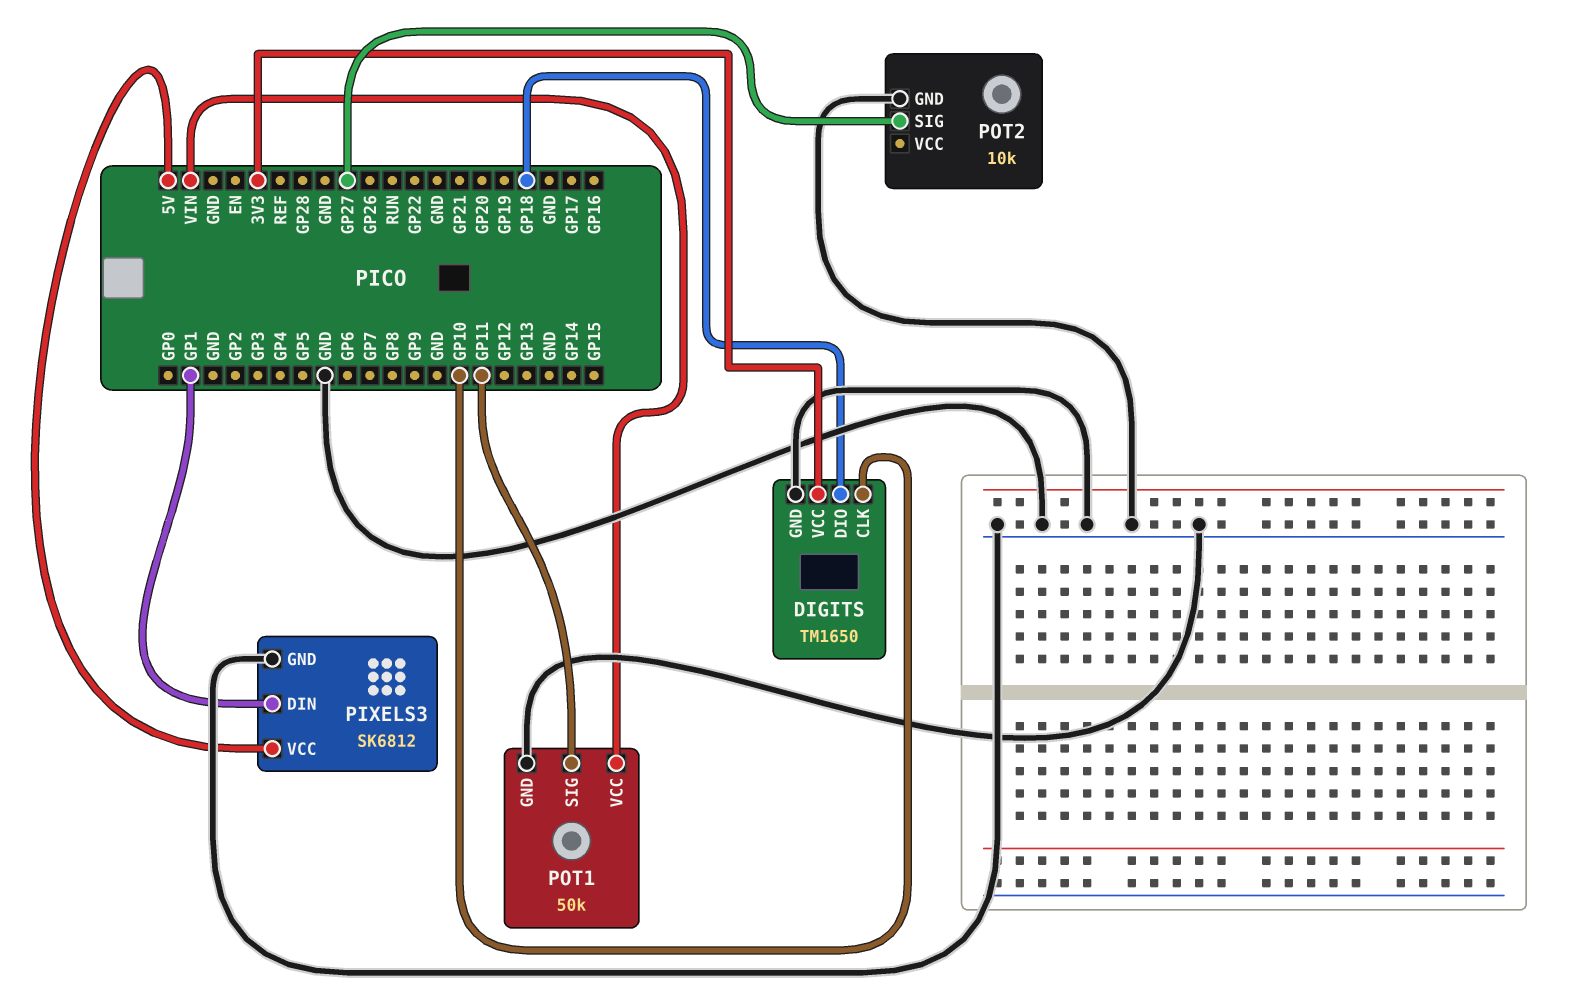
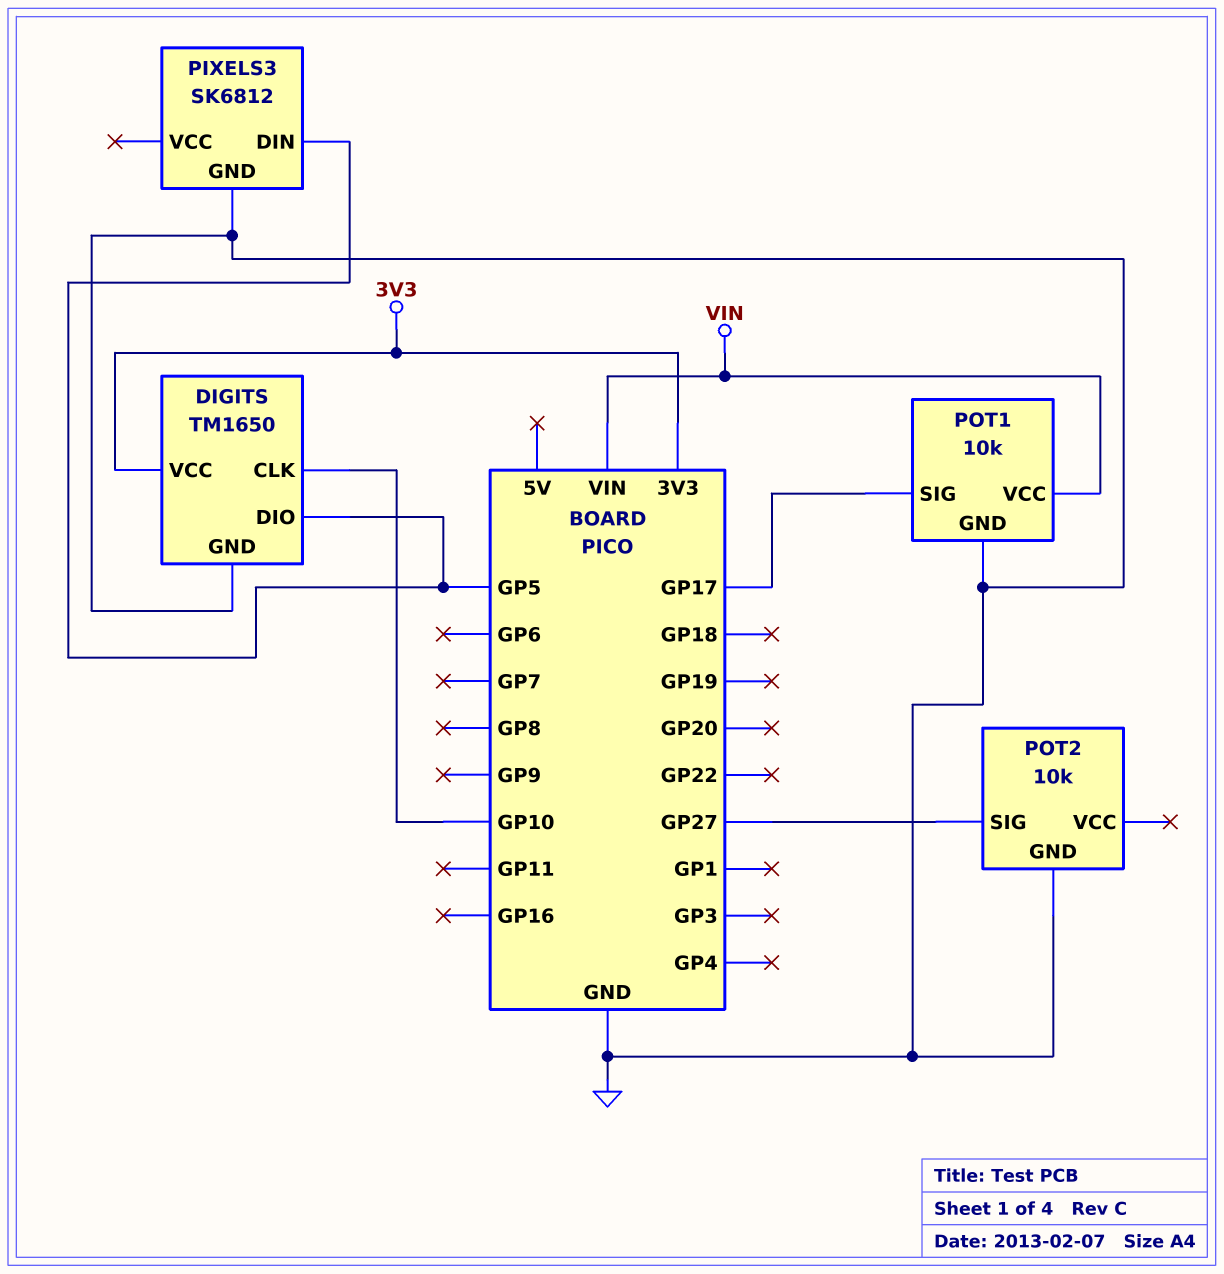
DIGITS pin DIO: GP18 -> GP5
PIXELS3 pin DIN: GP1 -> GP5
PIXELS3 pin VCC: 5V -> none
POT1: 50k -> 10k
POT1 pin SIG: GP11 -> GP17

